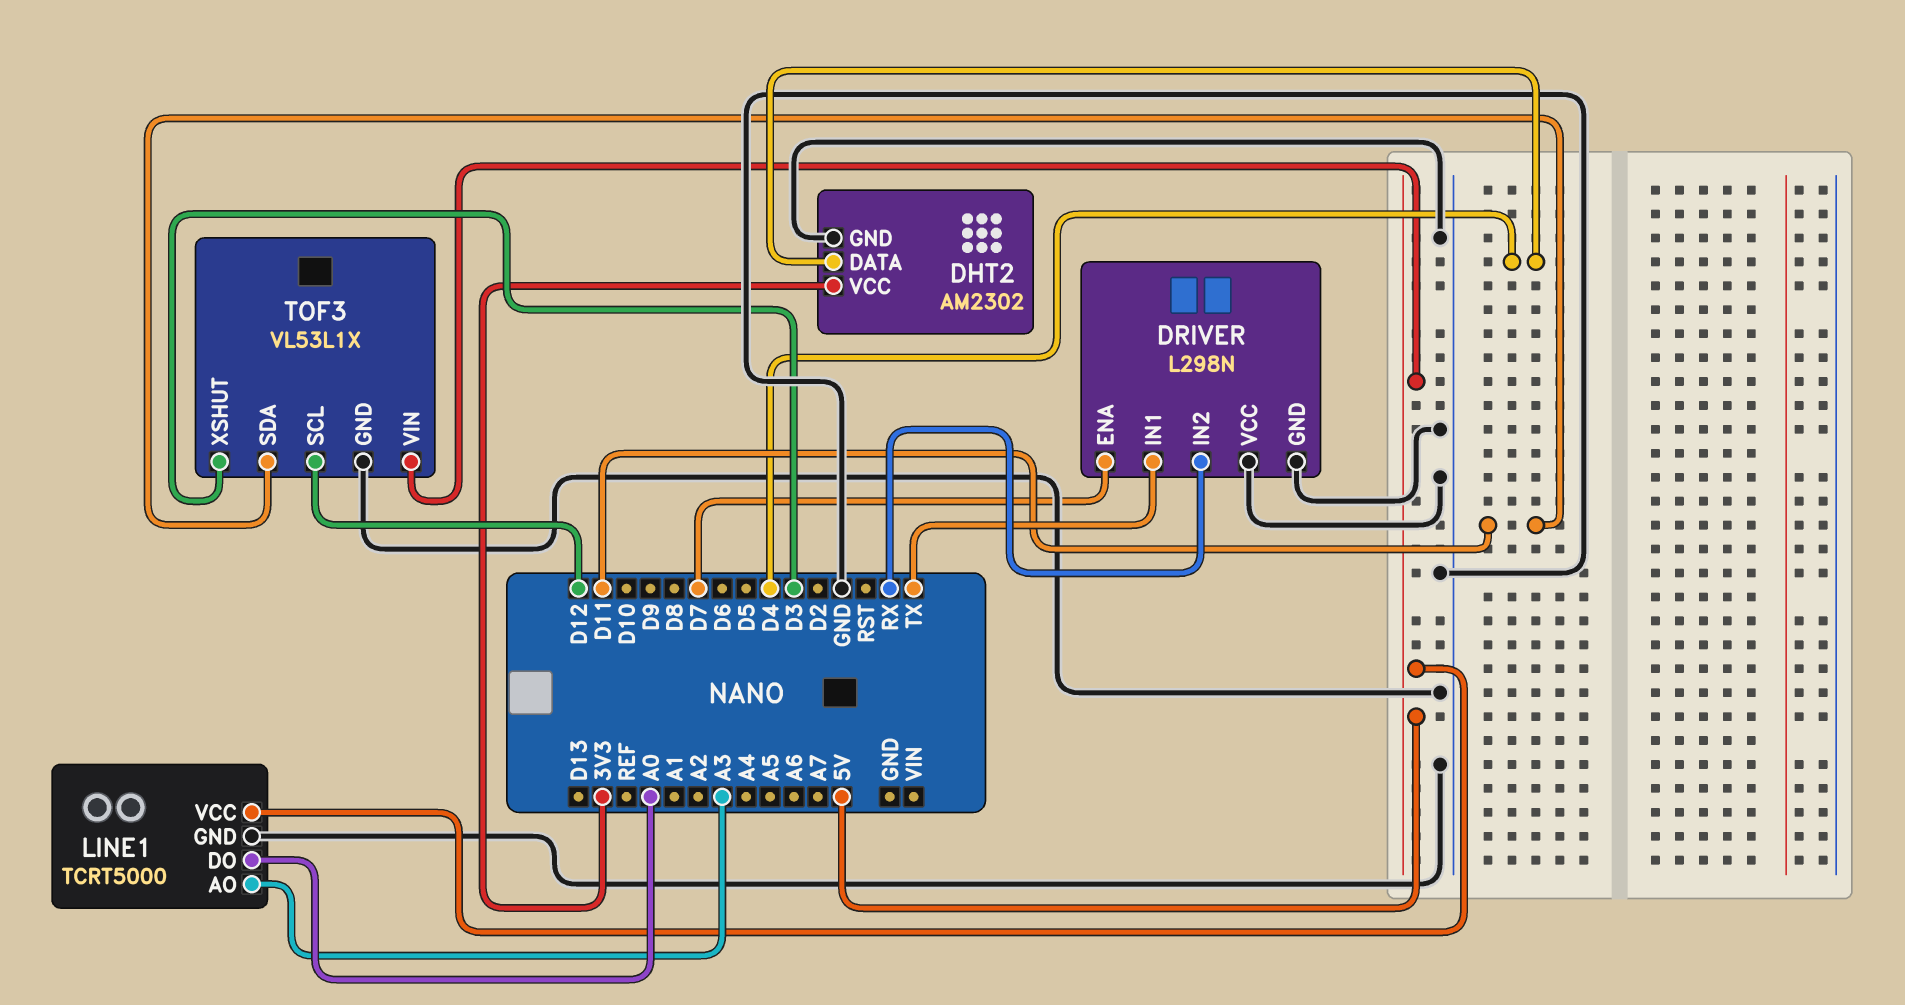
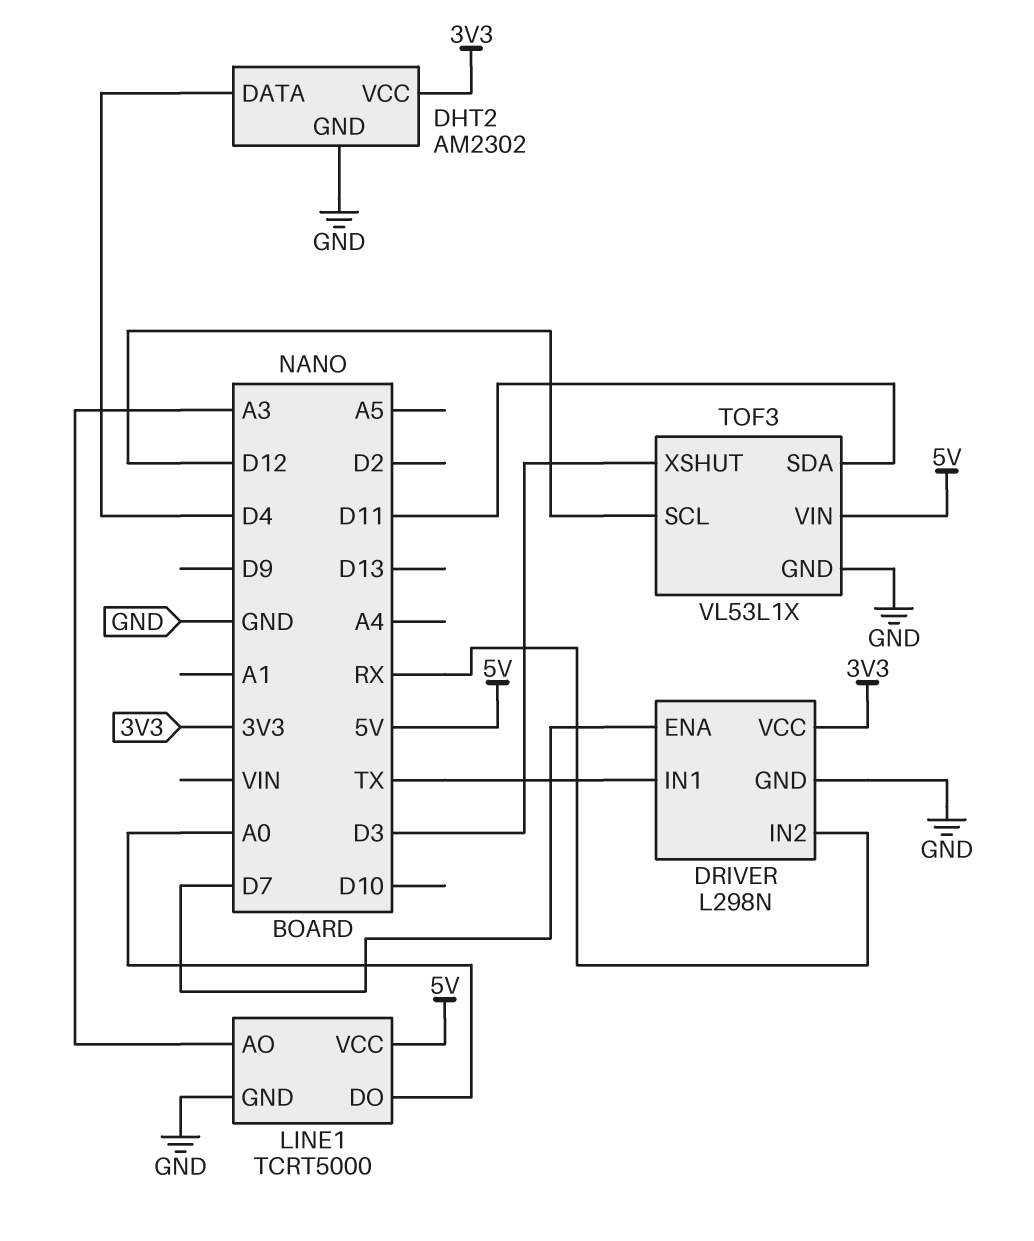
DRIVER pin VCC: GND -> 3V3

